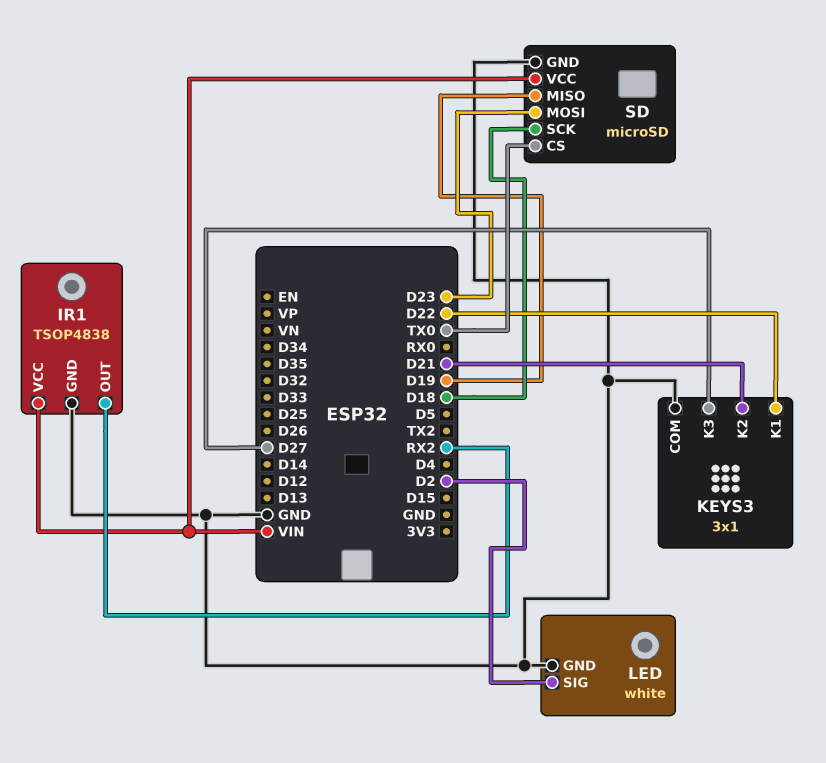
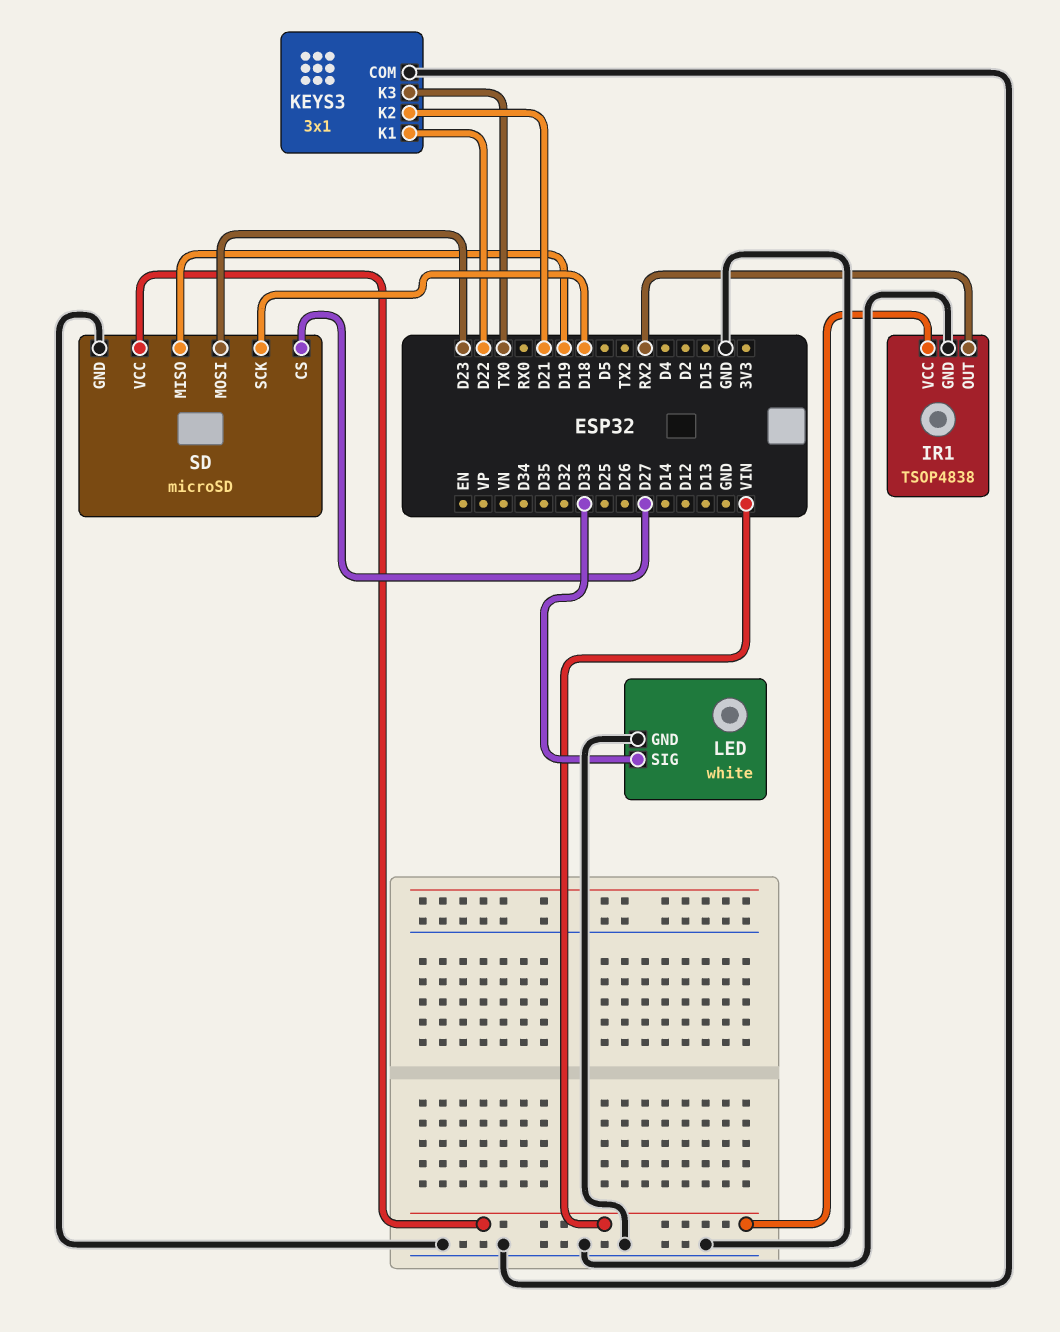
KEYS3 pin K3: D27 -> TX0
LED pin SIG: D2 -> D33
SD pin CS: TX0 -> D27

